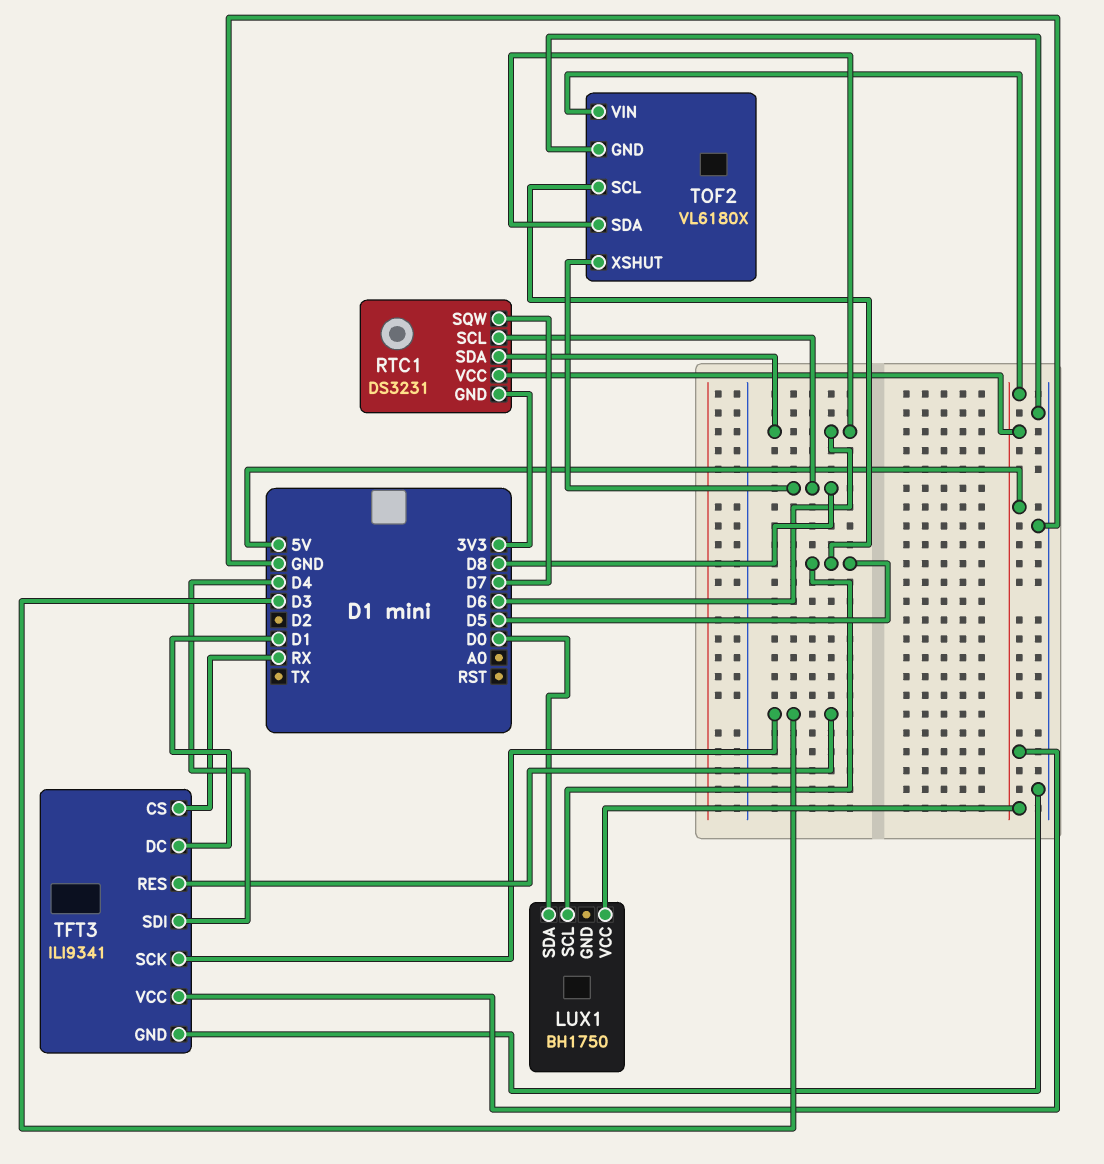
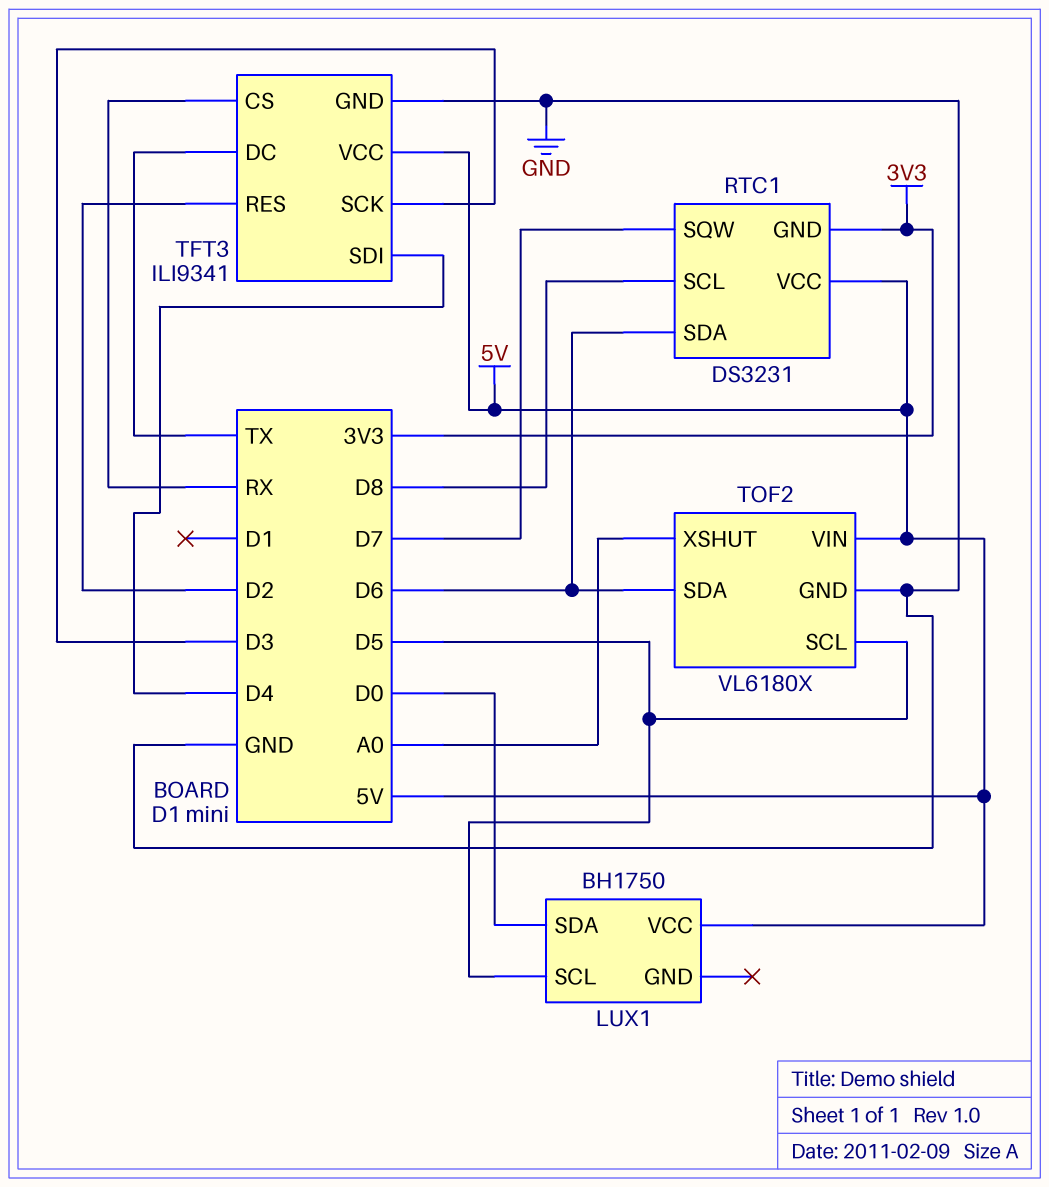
TFT3 pin DC: D1 -> TX
TFT3 pin RES: D3 -> D2
TOF2 pin XSHUT: D8 -> A0

